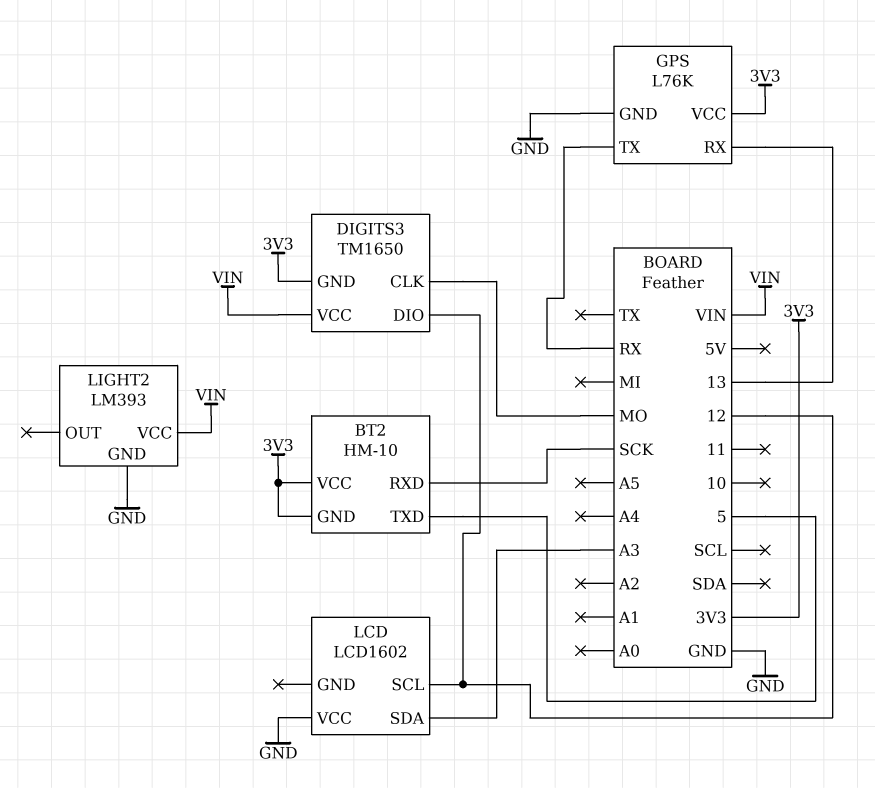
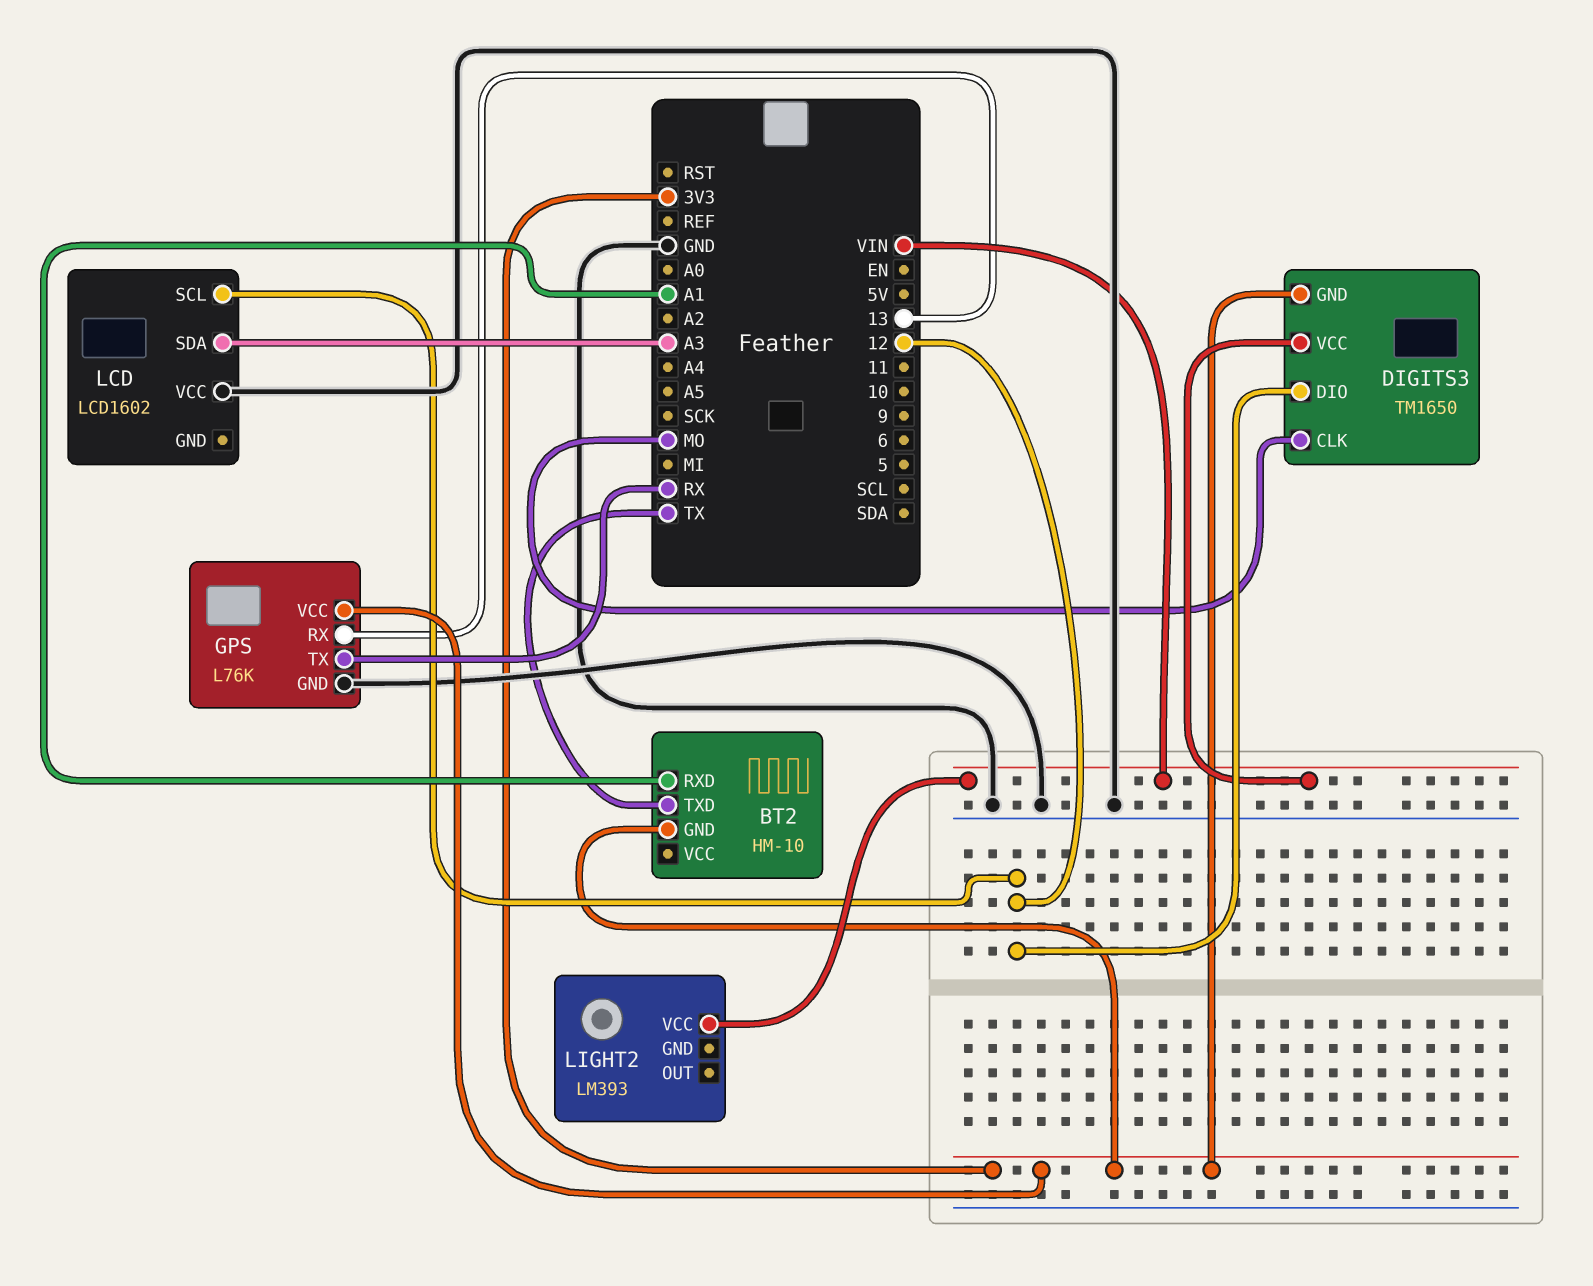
BT2 pin RXD: SCK -> A1
BT2 pin TXD: 5 -> TX
BT2 pin VCC: 3V3 -> none
LIGHT2 pin GND: GND -> none

